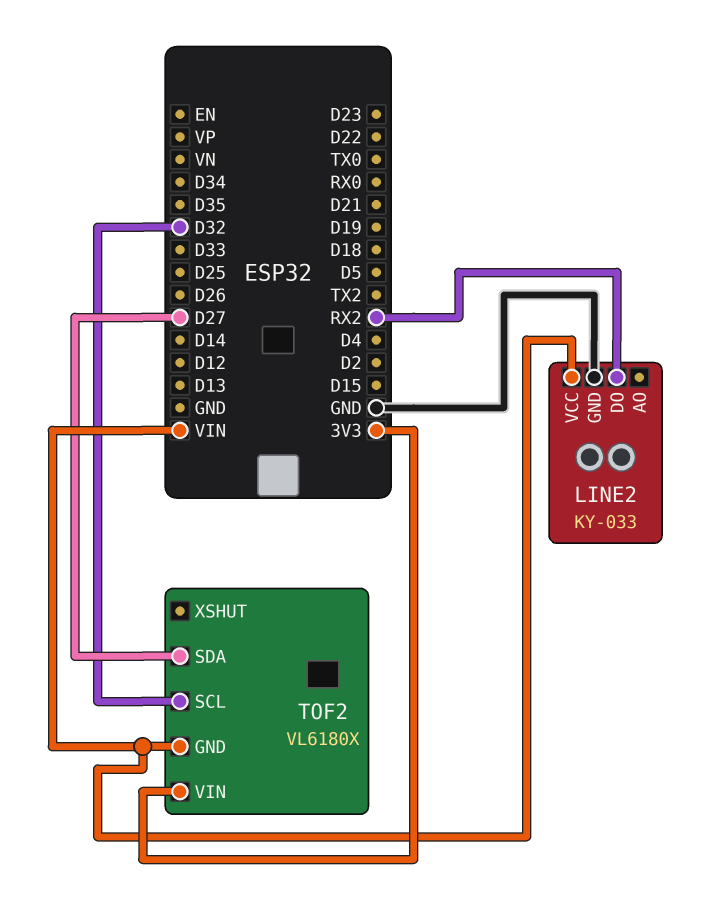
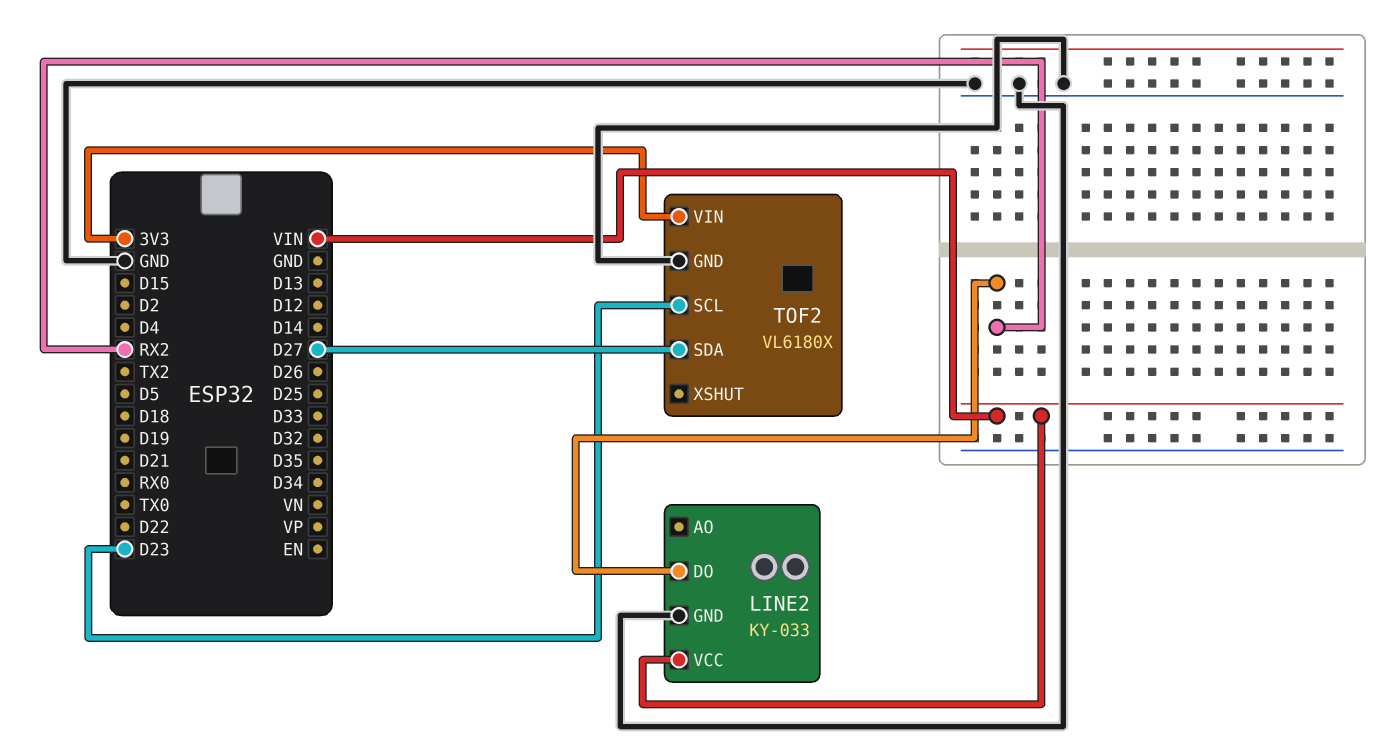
TOF2 pin GND: VIN -> GND
TOF2 pin SCL: D32 -> D23

